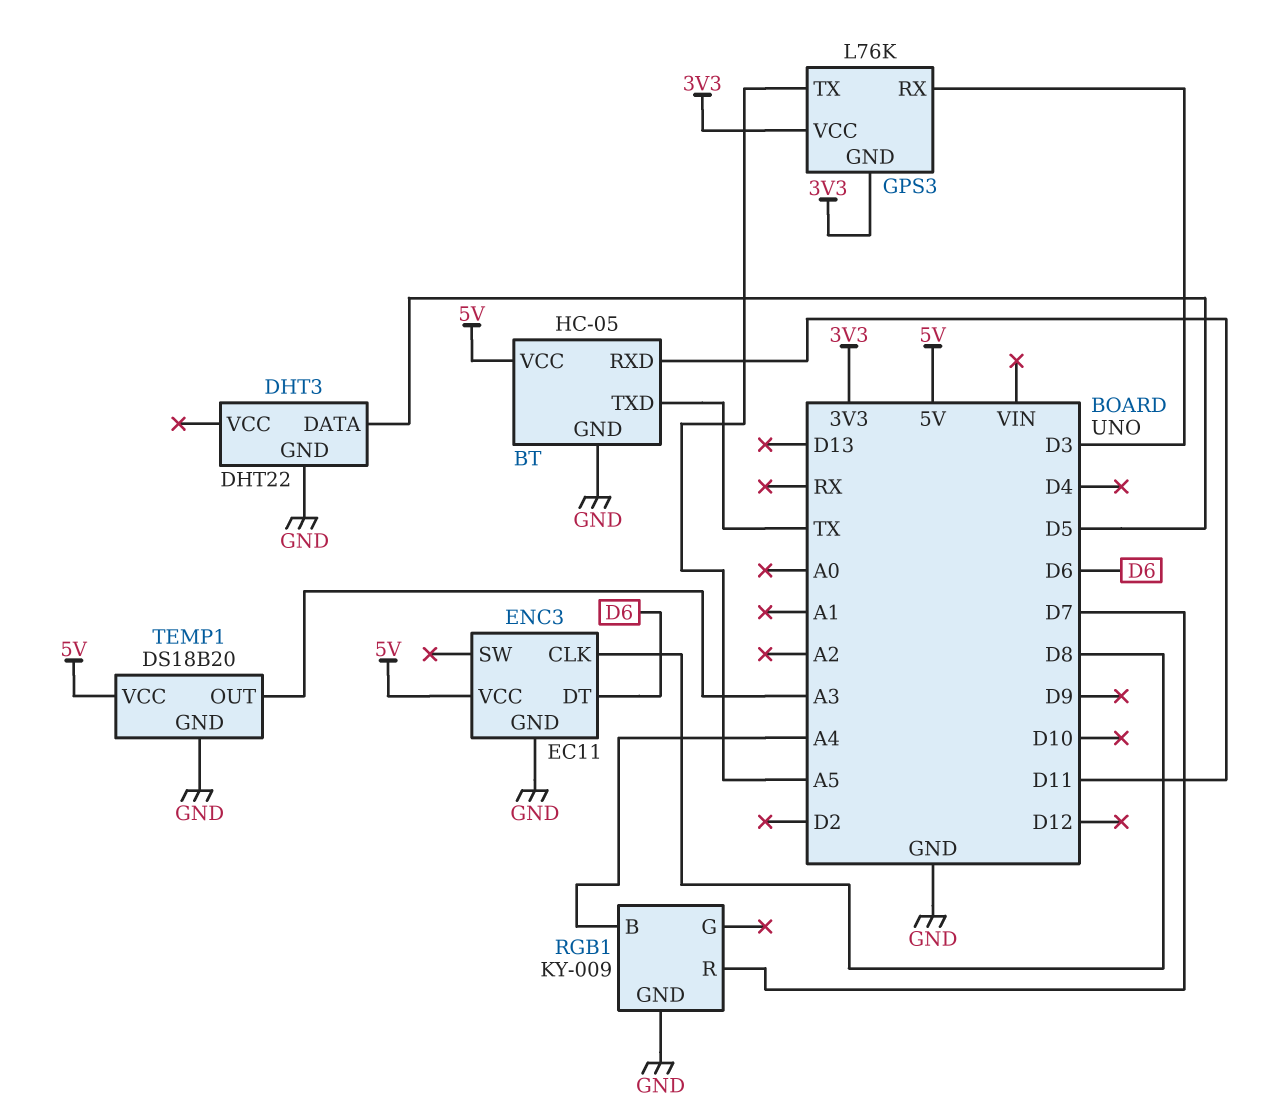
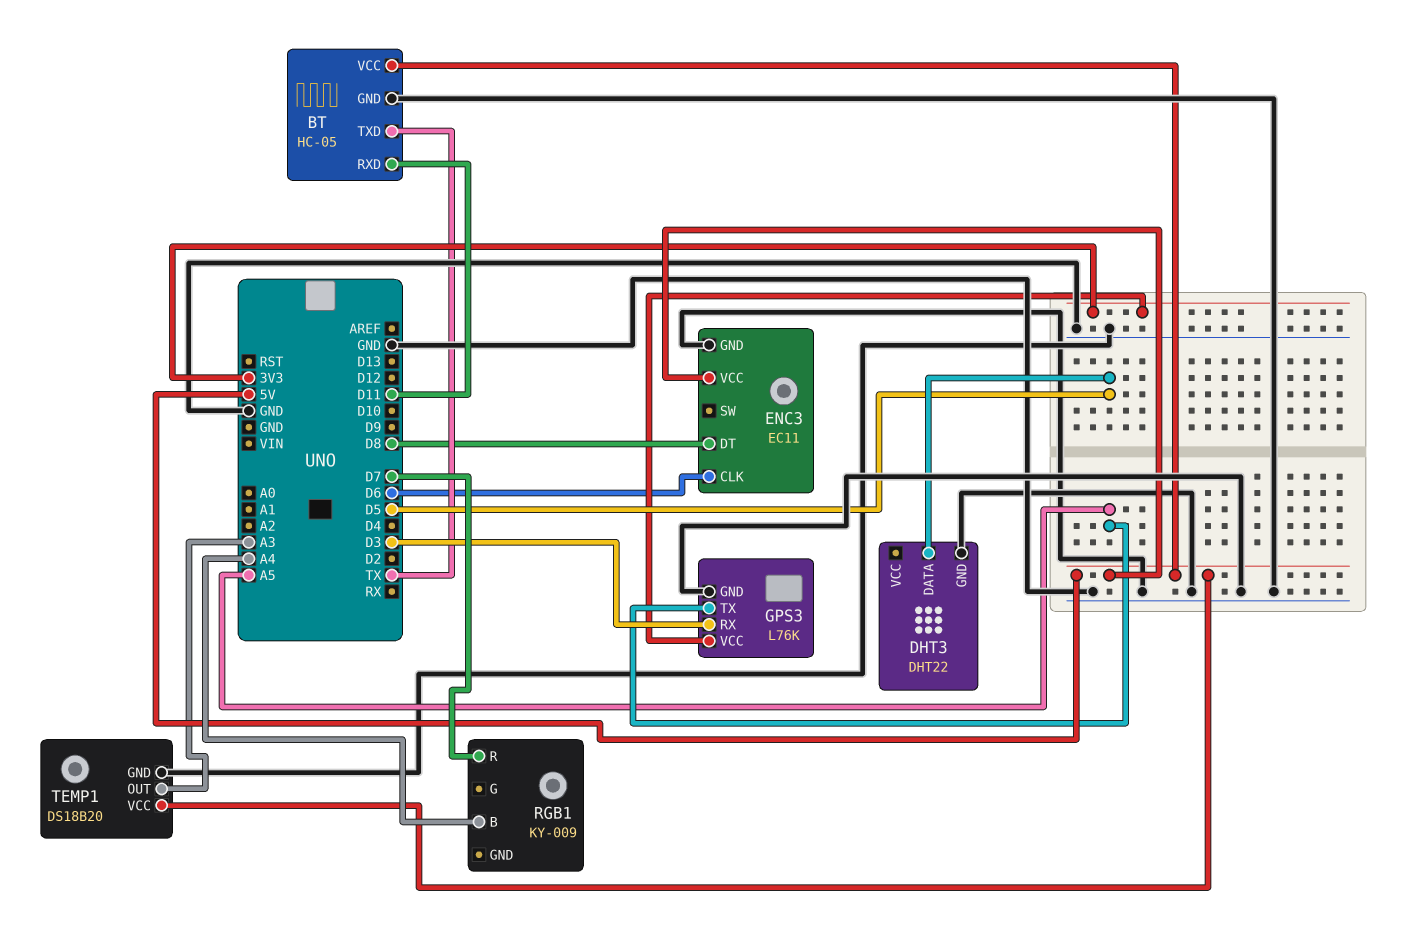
ENC3 pin CLK: D8 -> D6
ENC3 pin DT: D6 -> D8
GPS3 pin GND: 3V3 -> GND
RGB1 pin GND: GND -> none

